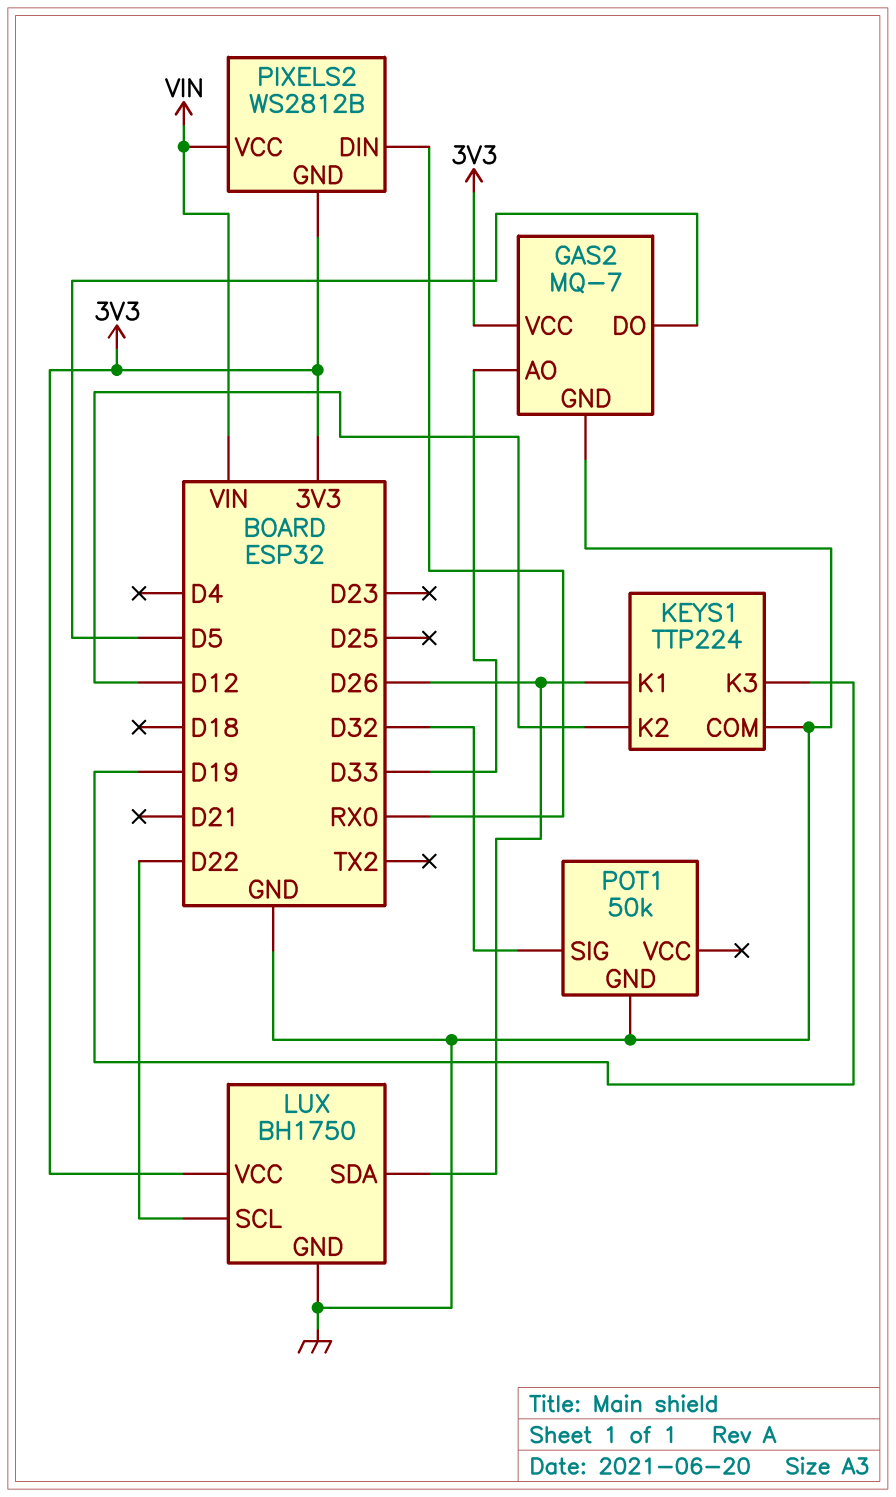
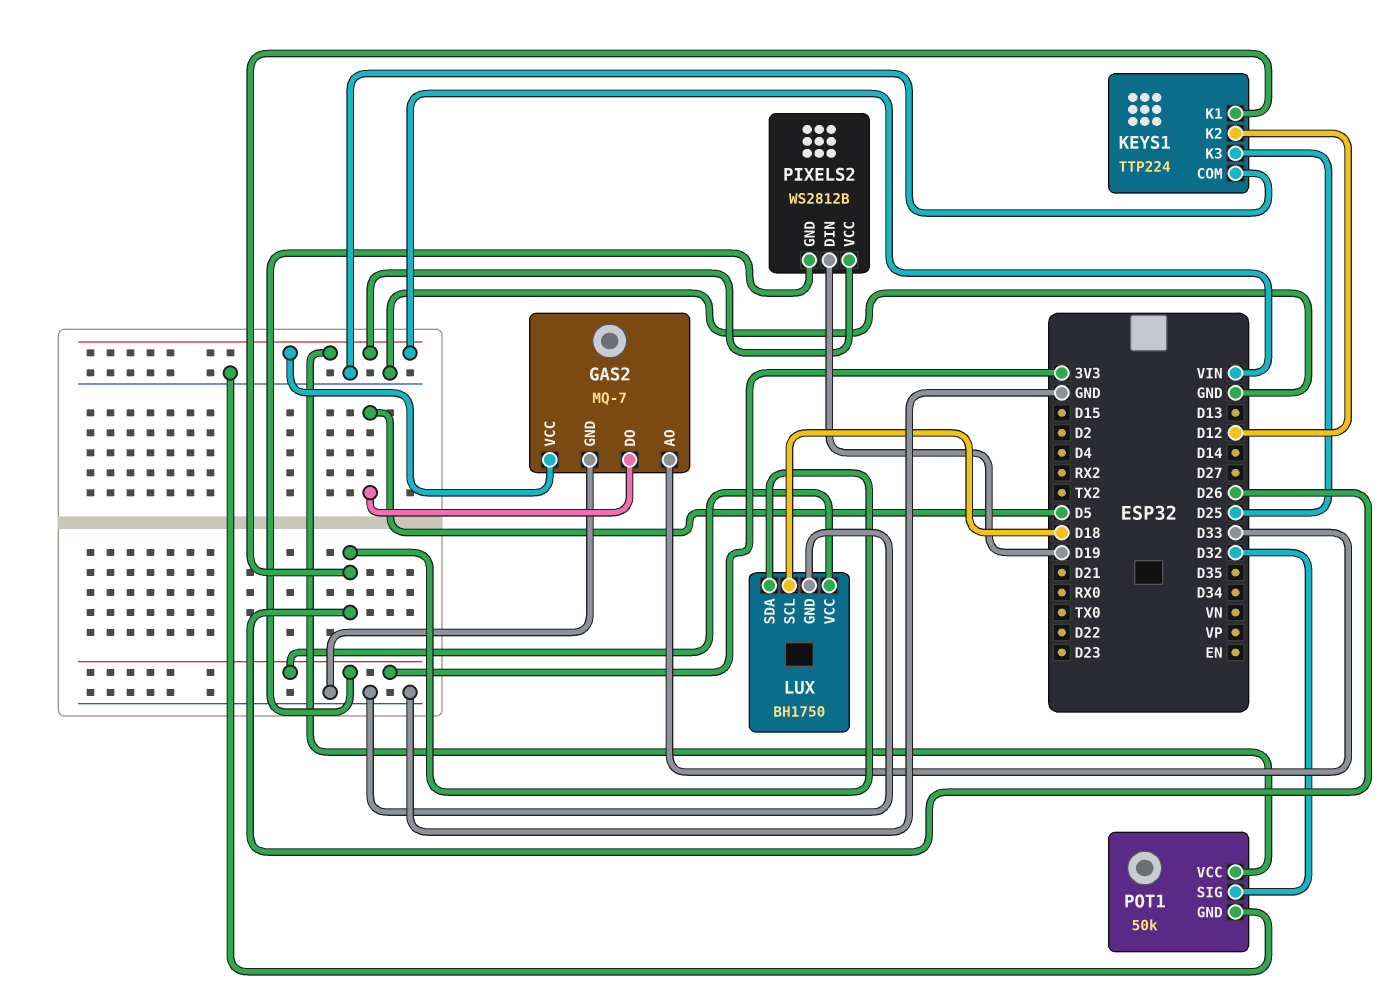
GAS2 pin VCC: 3V3 -> VIN
KEYS1 pin K3: D19 -> D25
LUX pin SCL: D22 -> D18
PIXELS2 pin DIN: RX0 -> D19
POT1 pin VCC: none -> VIN

